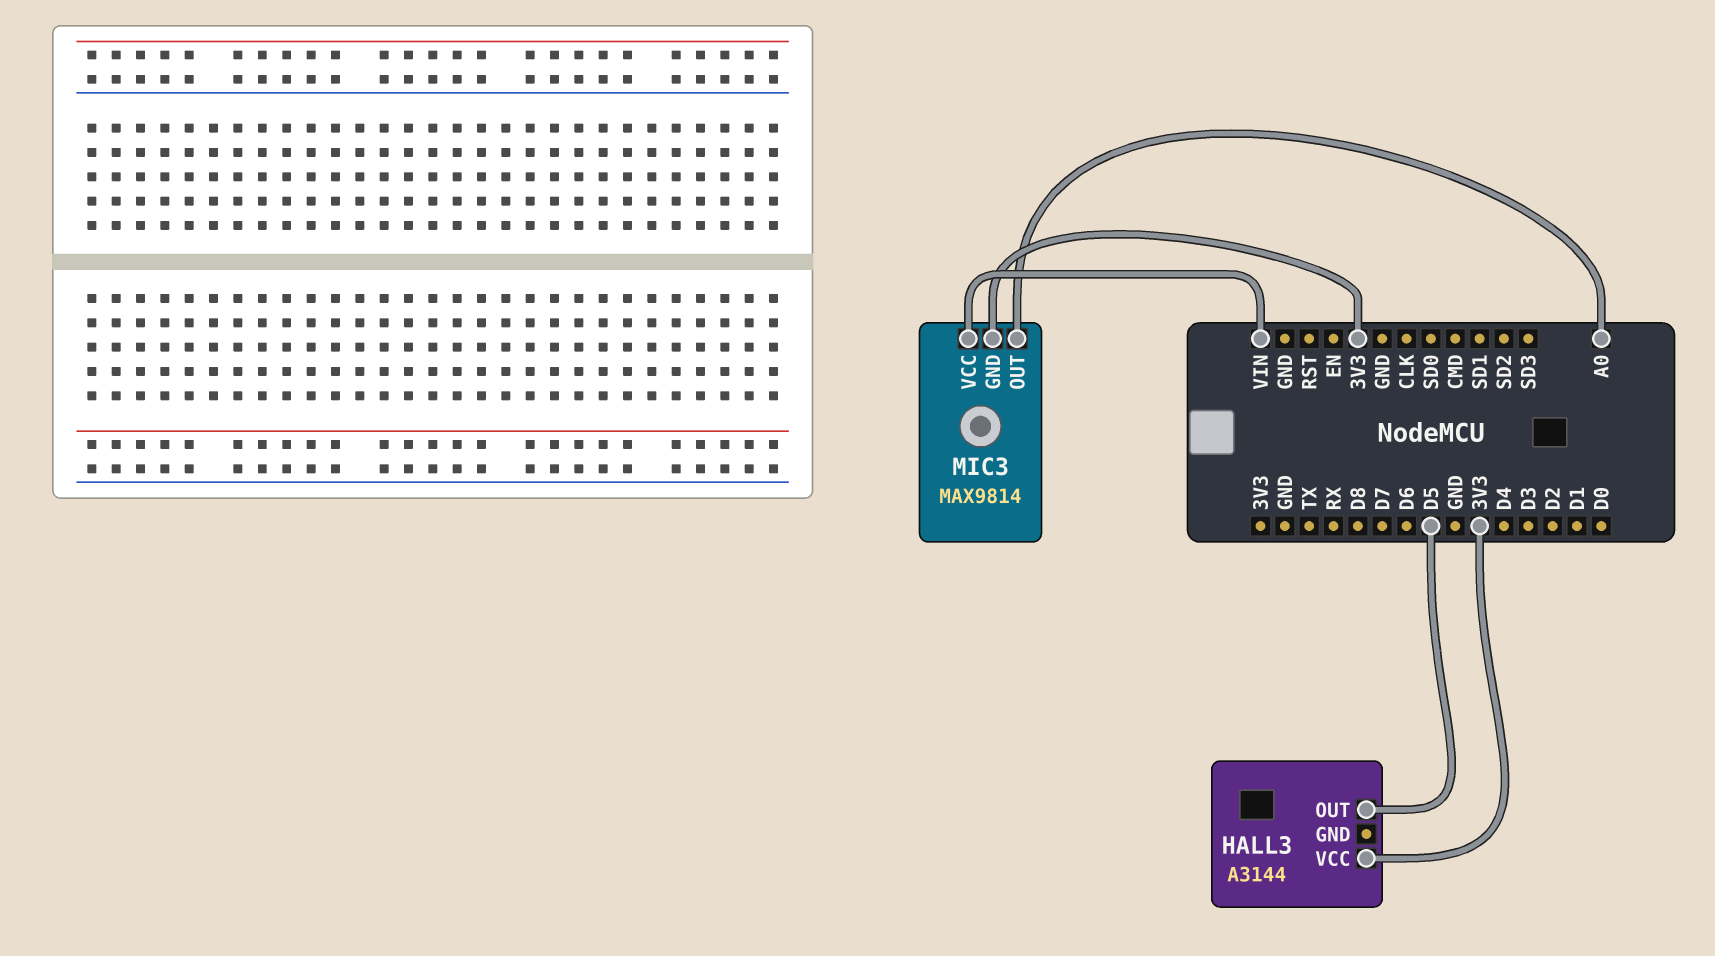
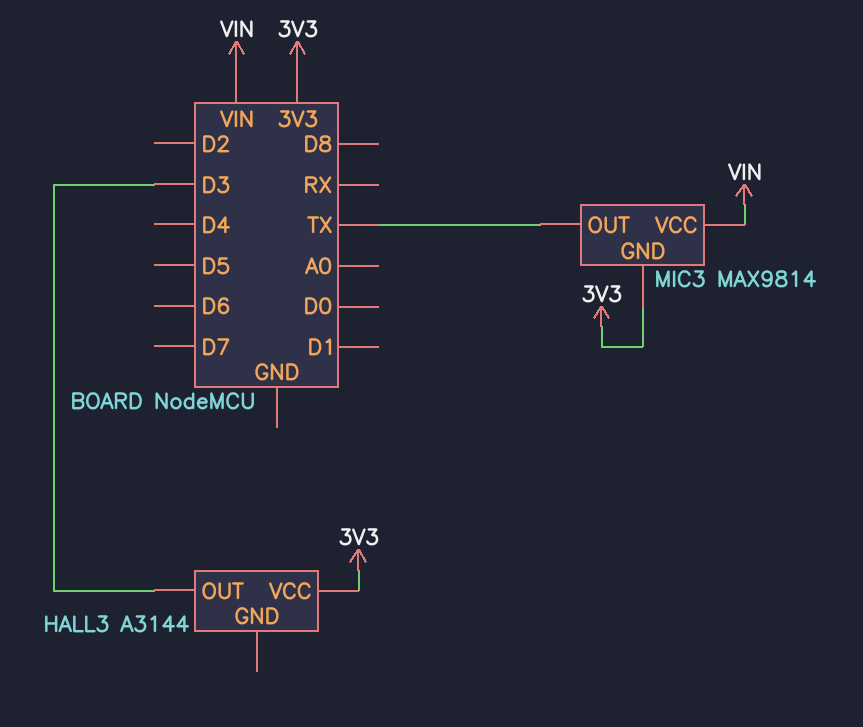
HALL3 pin OUT: D5 -> D3
MIC3 pin OUT: A0 -> TX

